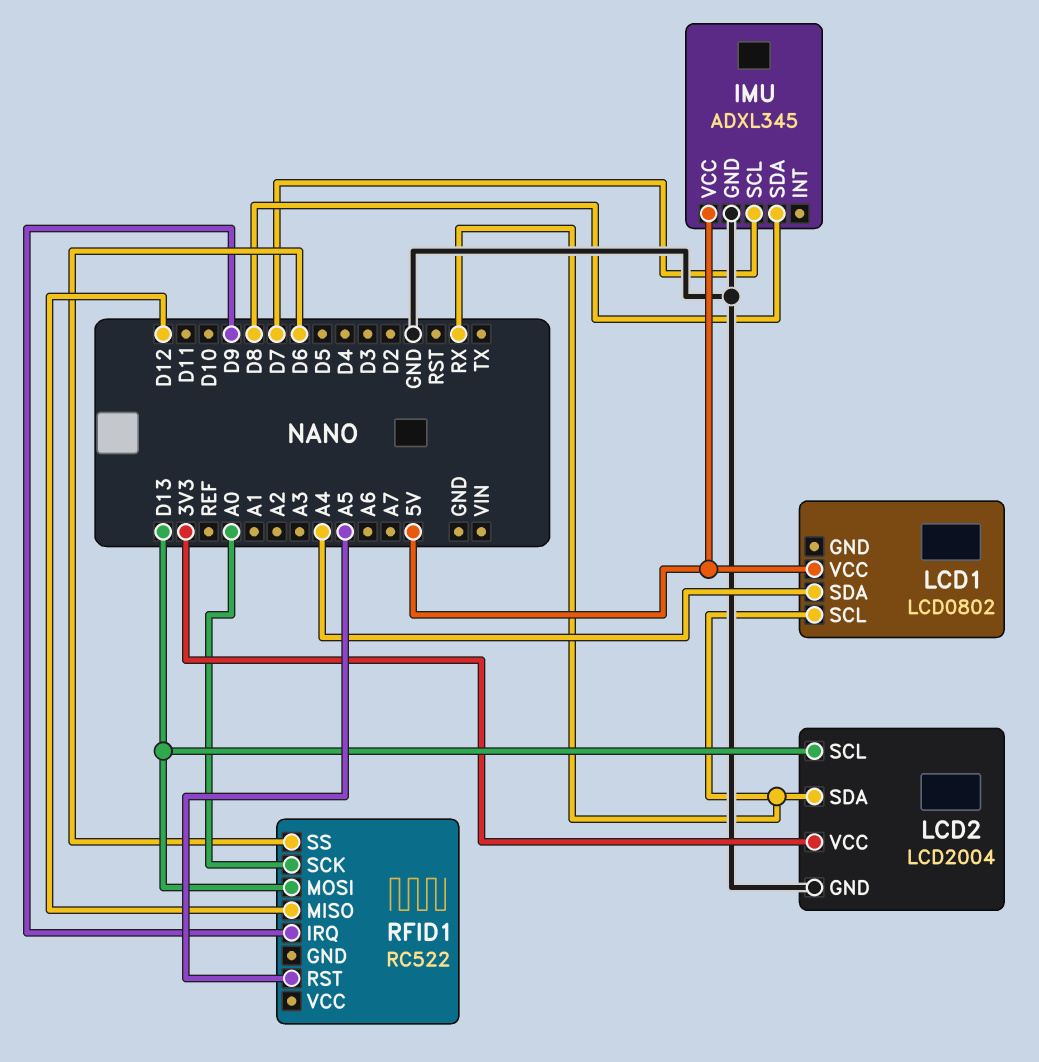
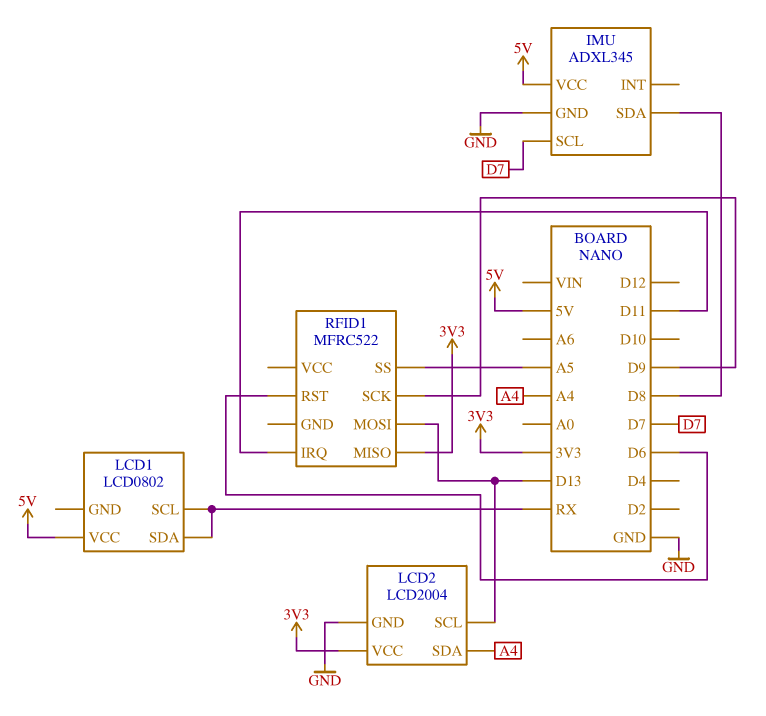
LCD1 pin SDA: A4 -> RX
LCD2 pin SDA: RX -> A4
RFID1: RC522 -> MFRC522
RFID1 pin IRQ: D9 -> D11
RFID1 pin MISO: D12 -> 3V3
RFID1 pin RST: A5 -> D6
RFID1 pin SCK: A0 -> D9
RFID1 pin SS: D6 -> A5

